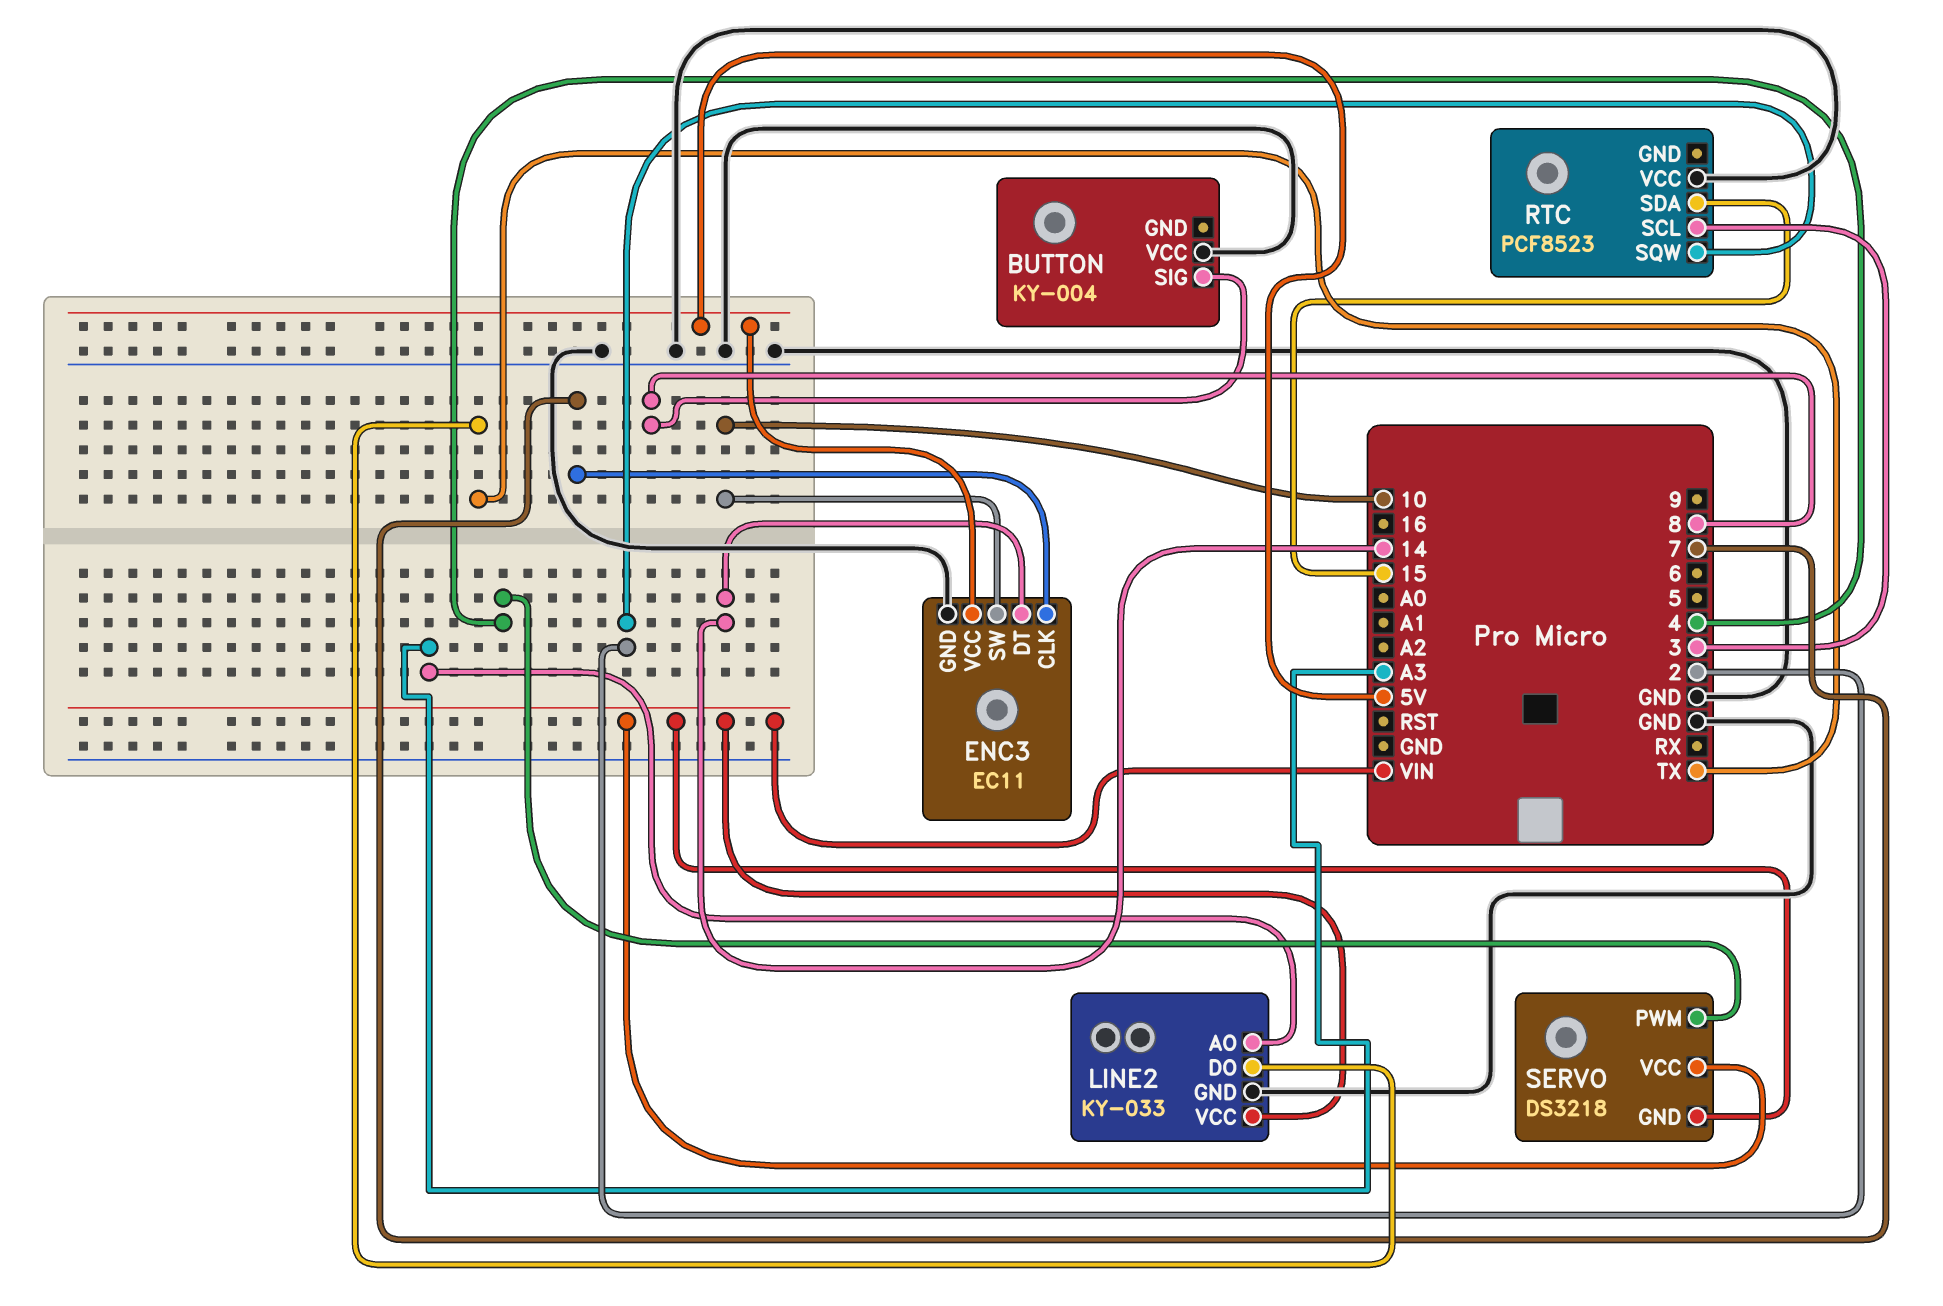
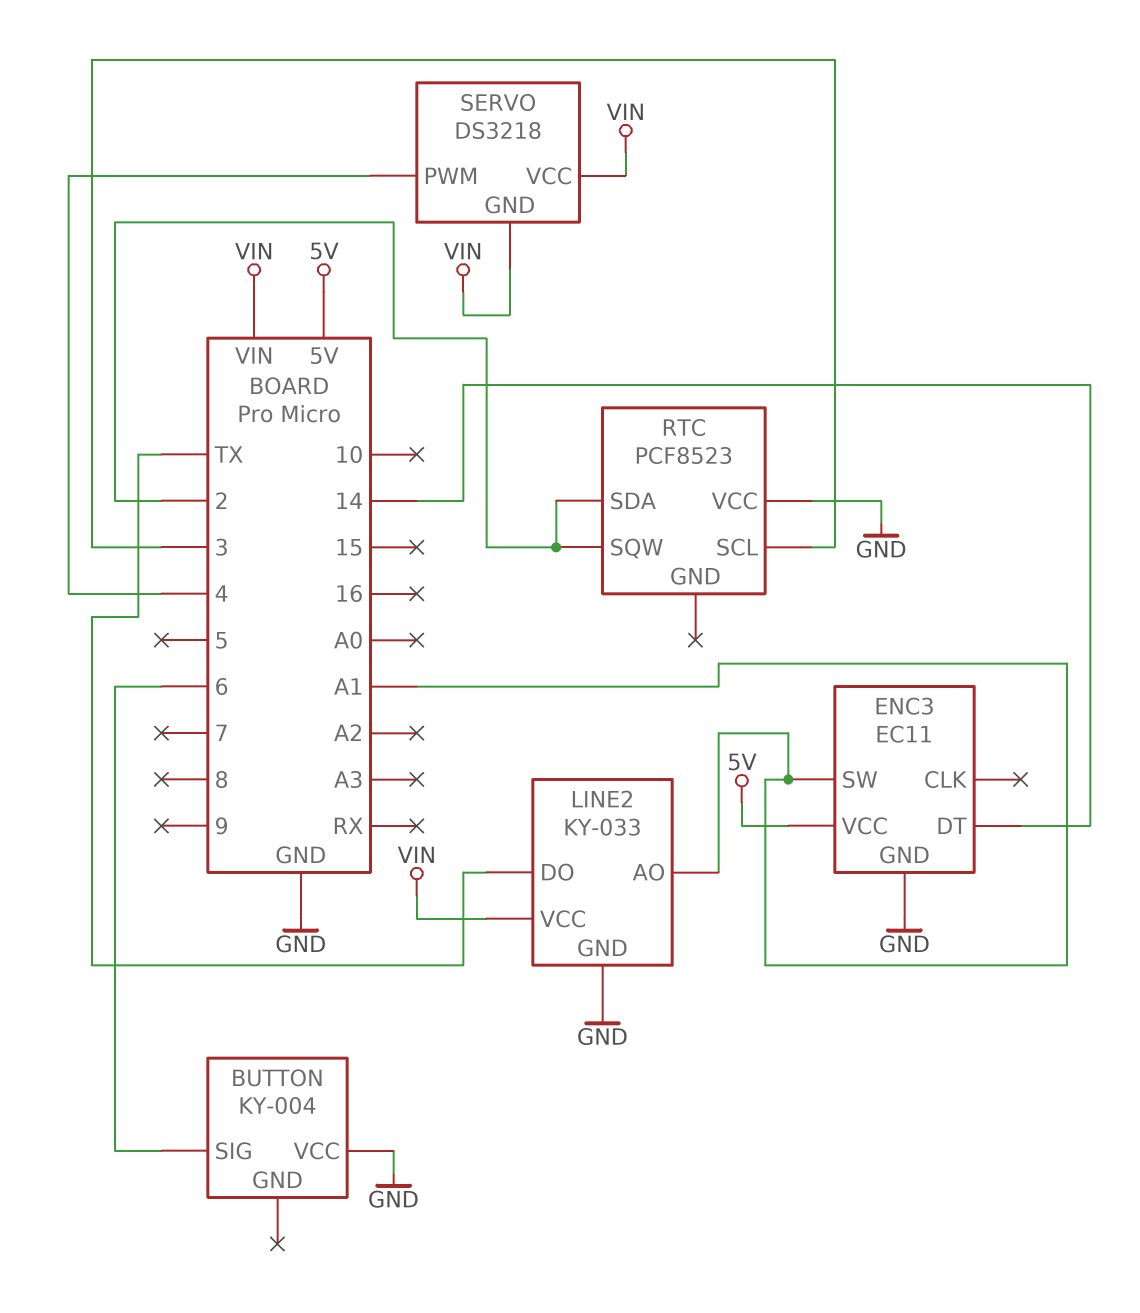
BUTTON pin SIG: 8 -> 6
ENC3 pin CLK: 7 -> none
ENC3 pin SW: 10 -> A1
LINE2 pin AO: A3 -> A1
RTC pin SDA: 15 -> 2

